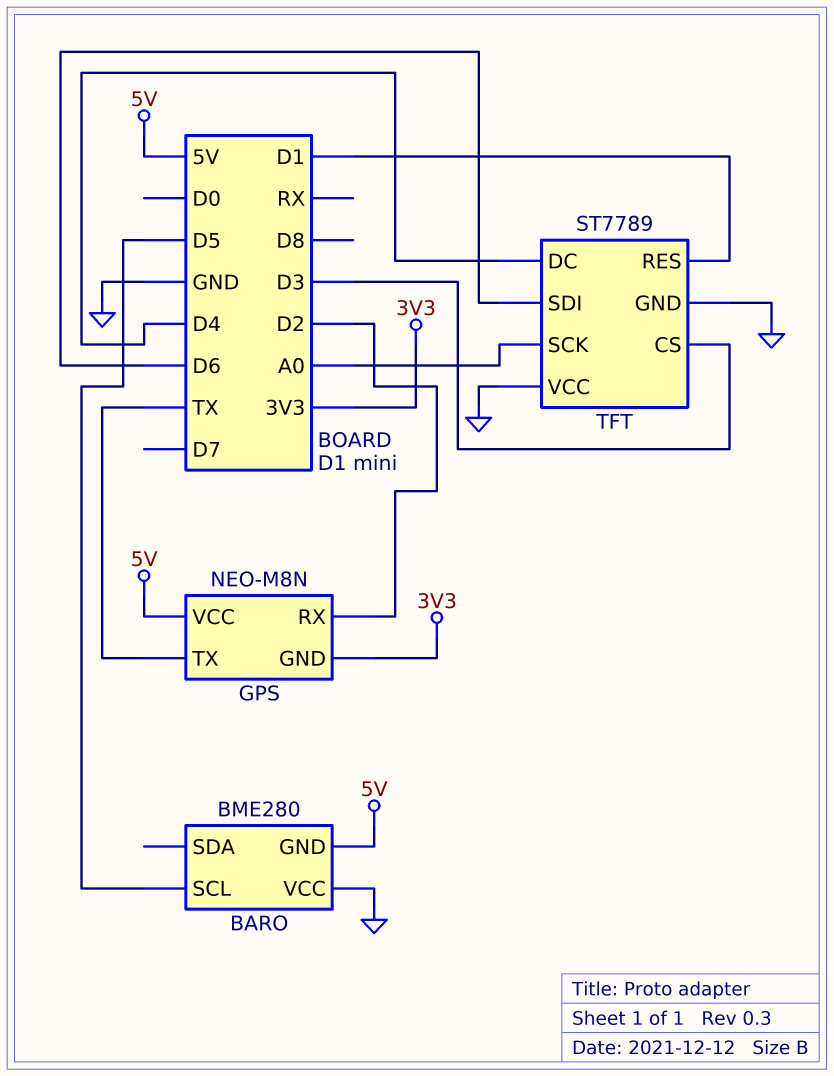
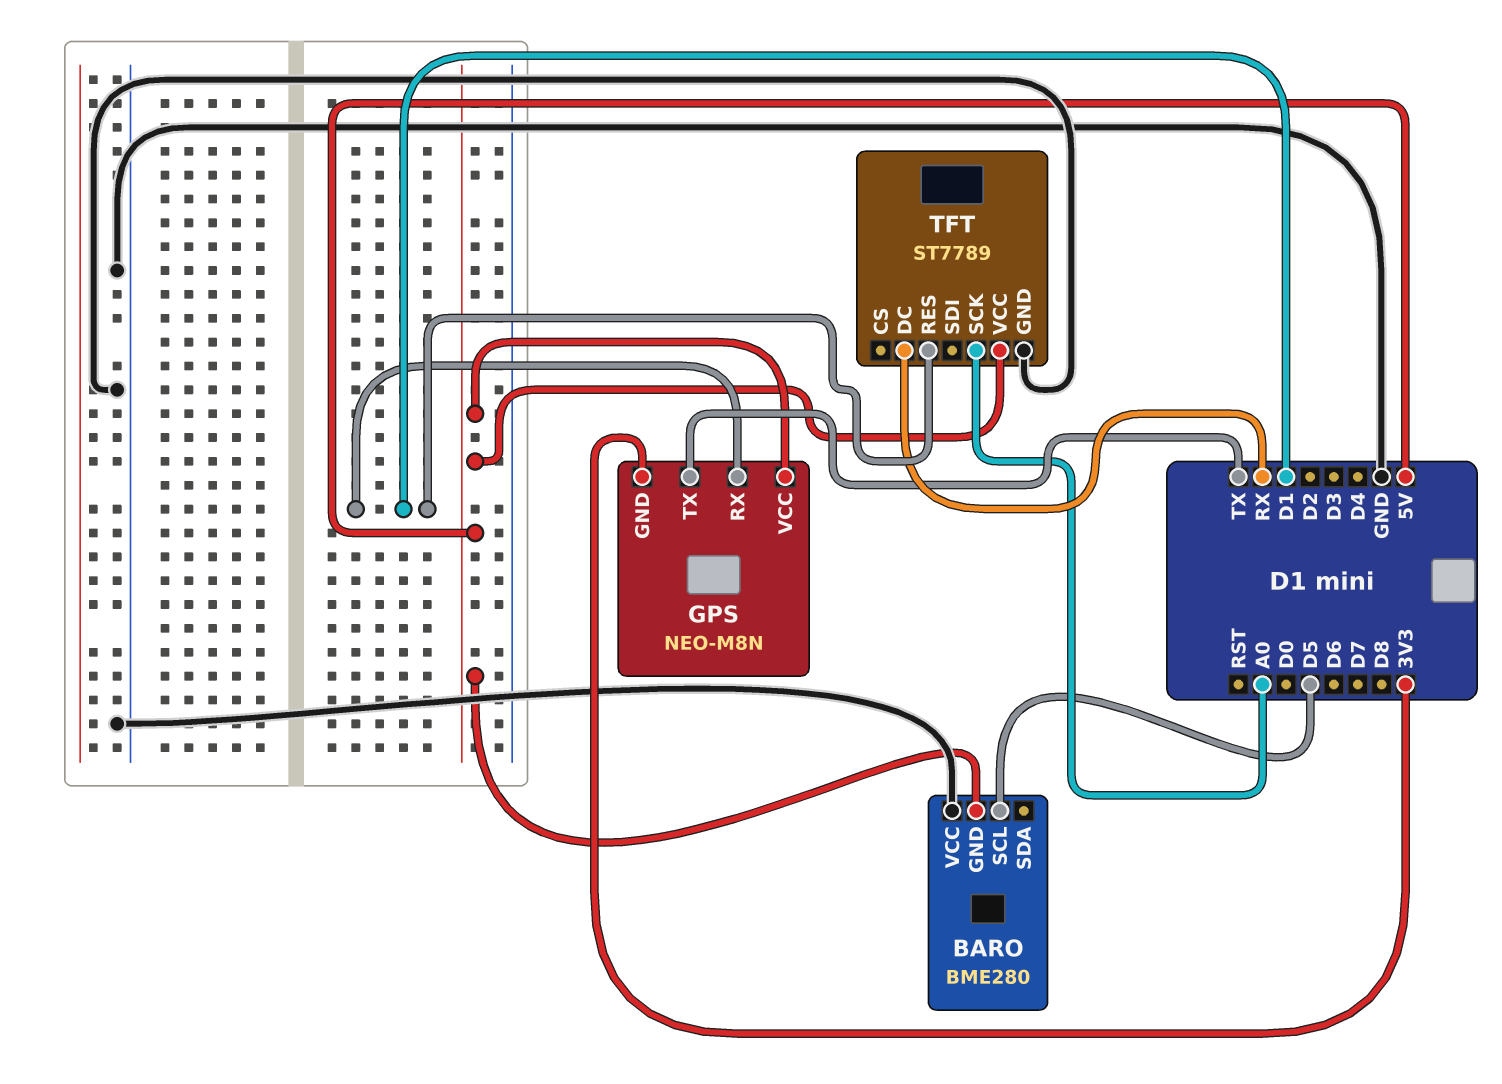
GPS pin RX: D2 -> D1
TFT pin CS: D3 -> none
TFT pin DC: D4 -> RX
TFT pin SDI: D6 -> none
TFT pin VCC: GND -> 5V

